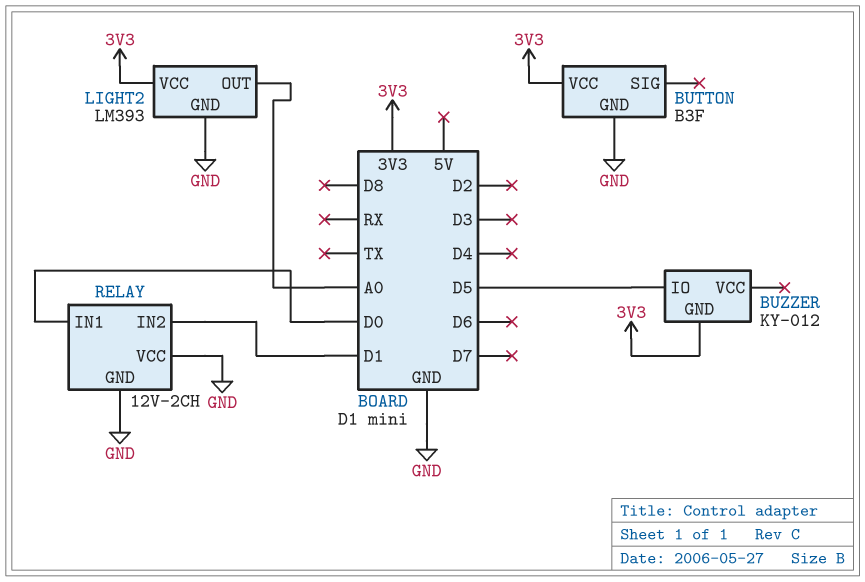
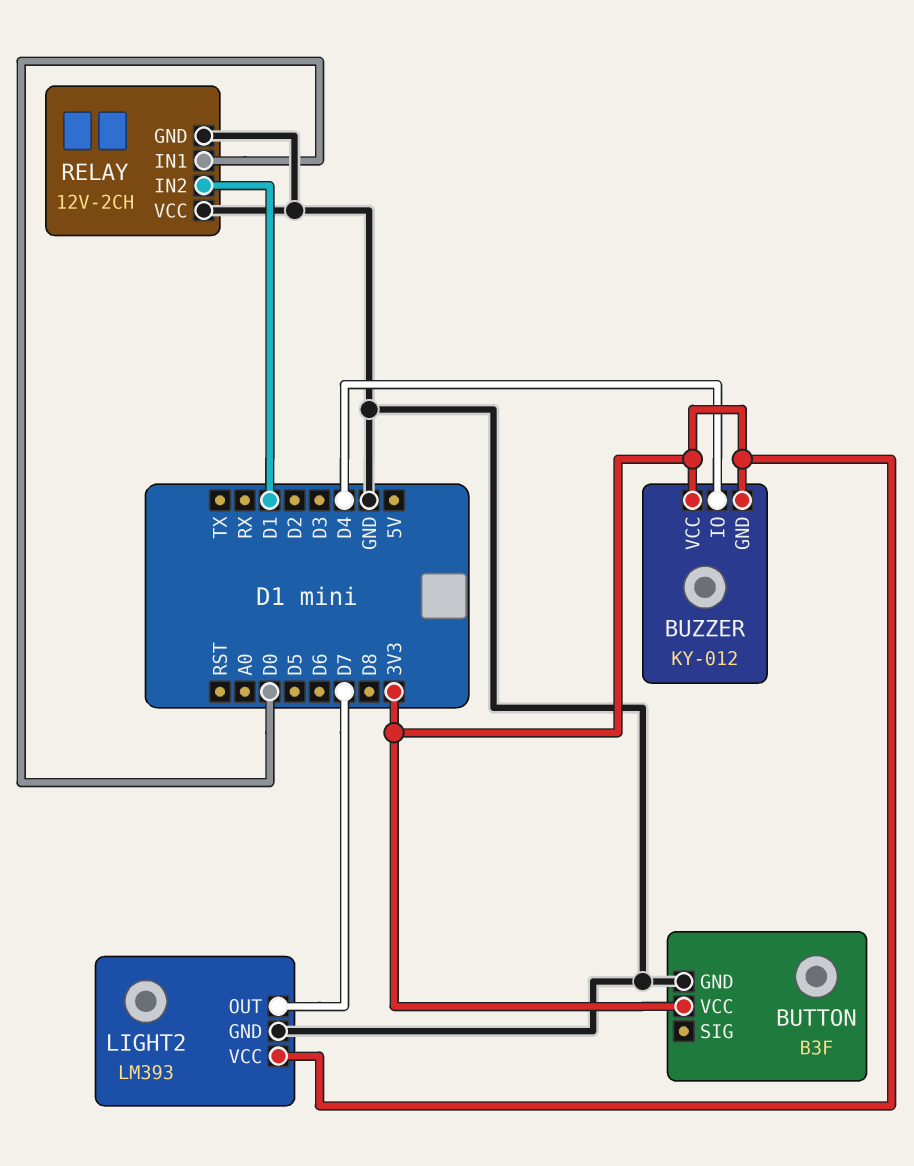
BUZZER pin IO: D5 -> D4
BUZZER pin VCC: none -> 3V3
LIGHT2 pin OUT: A0 -> D7

